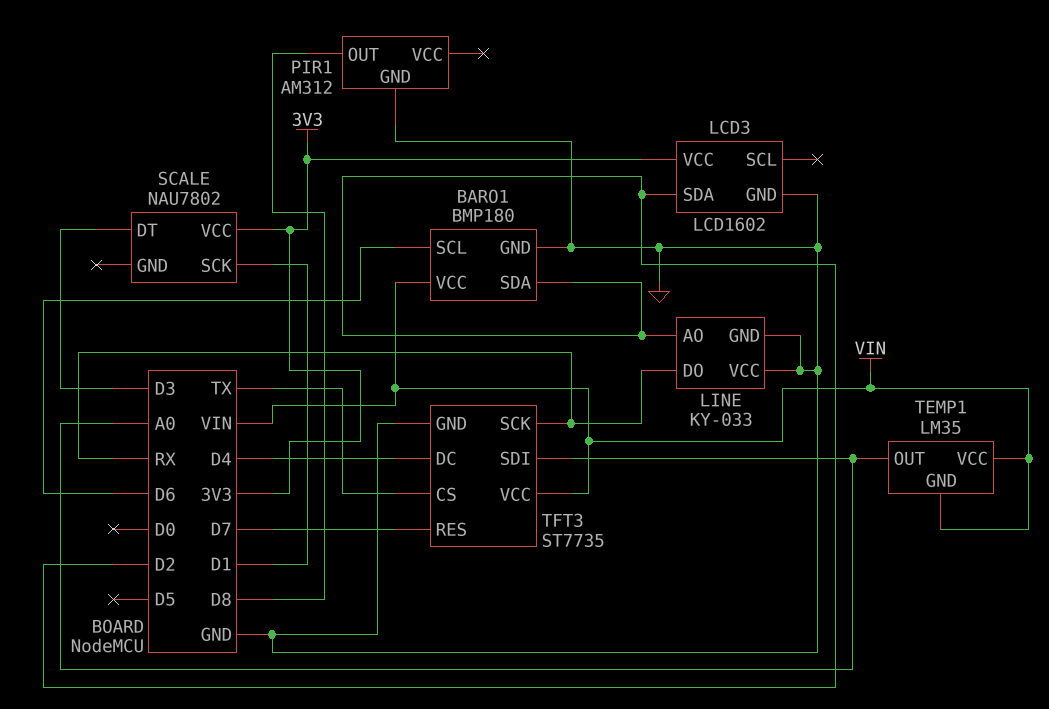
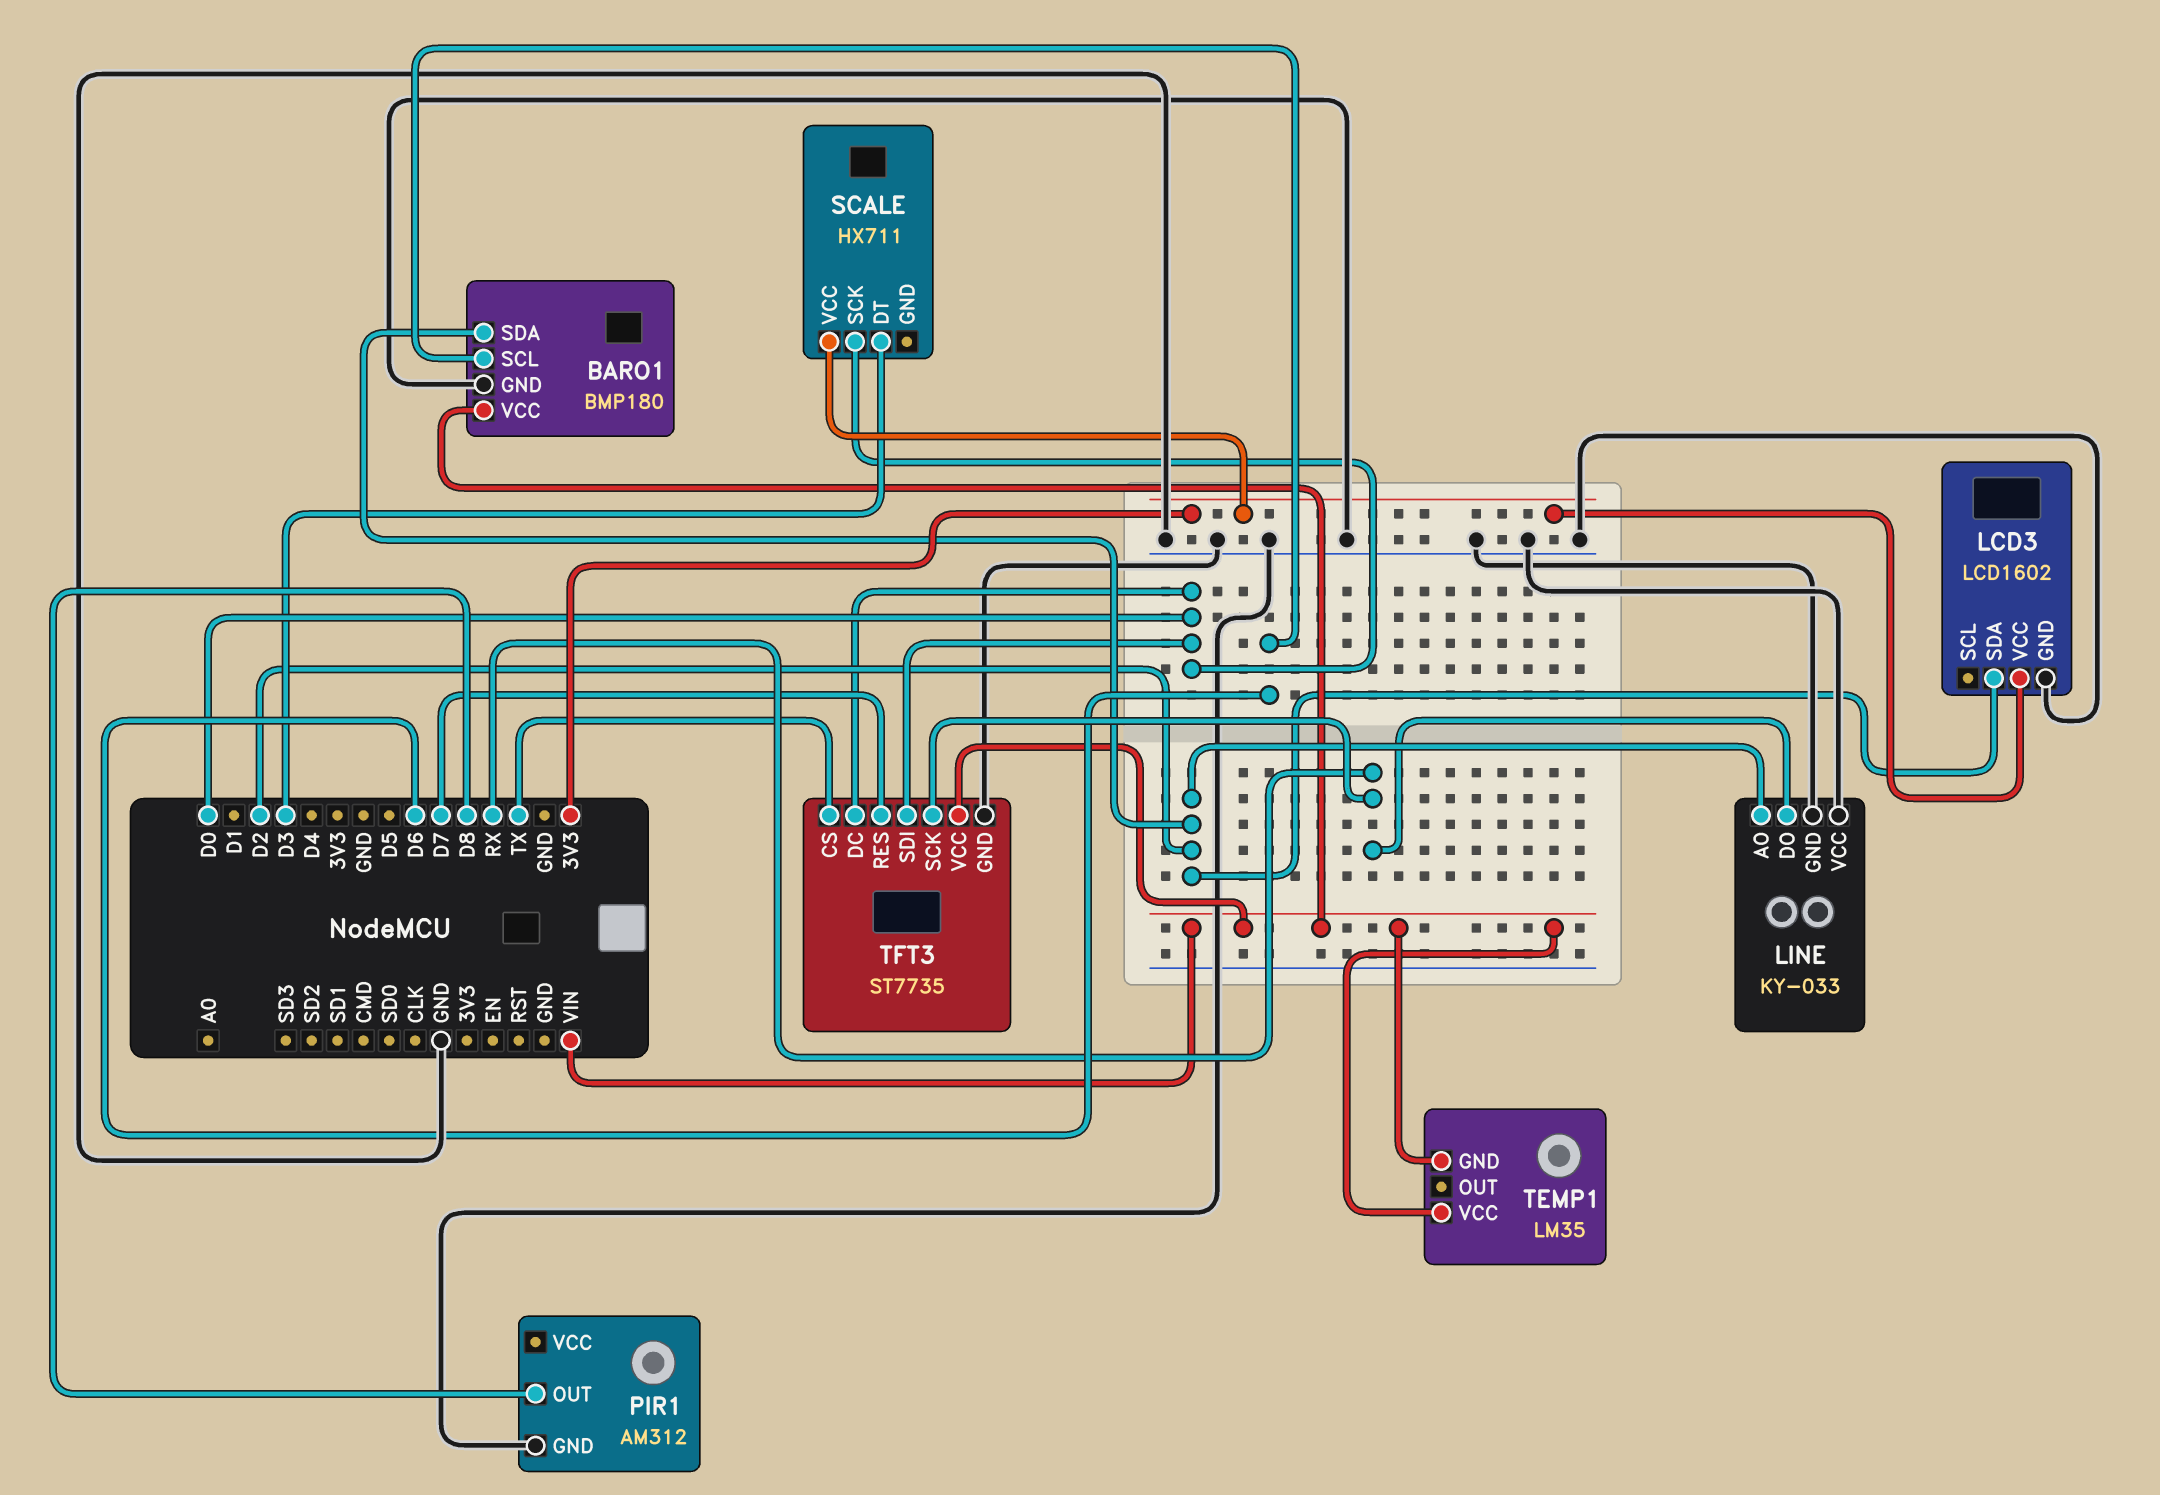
SCALE: NAU7802 -> HX711
SCALE pin SCK: D1 -> D0
TEMP1 pin OUT: A0 -> none
TFT3 pin DC: D4 -> D0
TFT3 pin SDI: A0 -> D0

